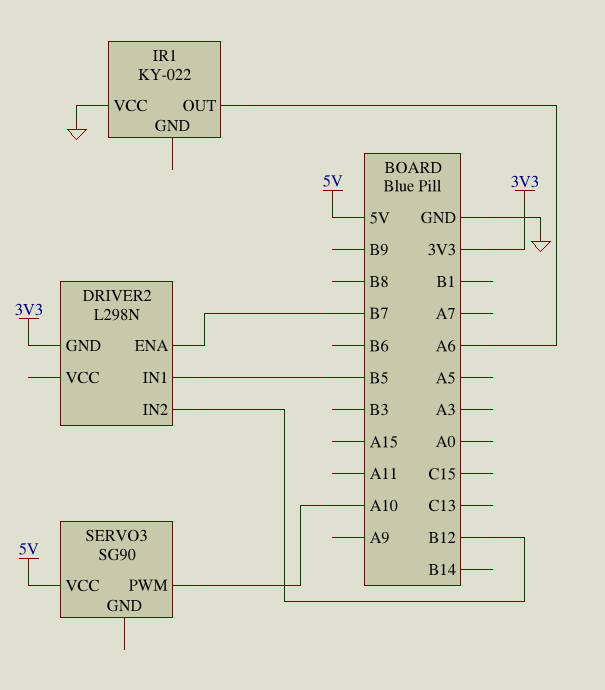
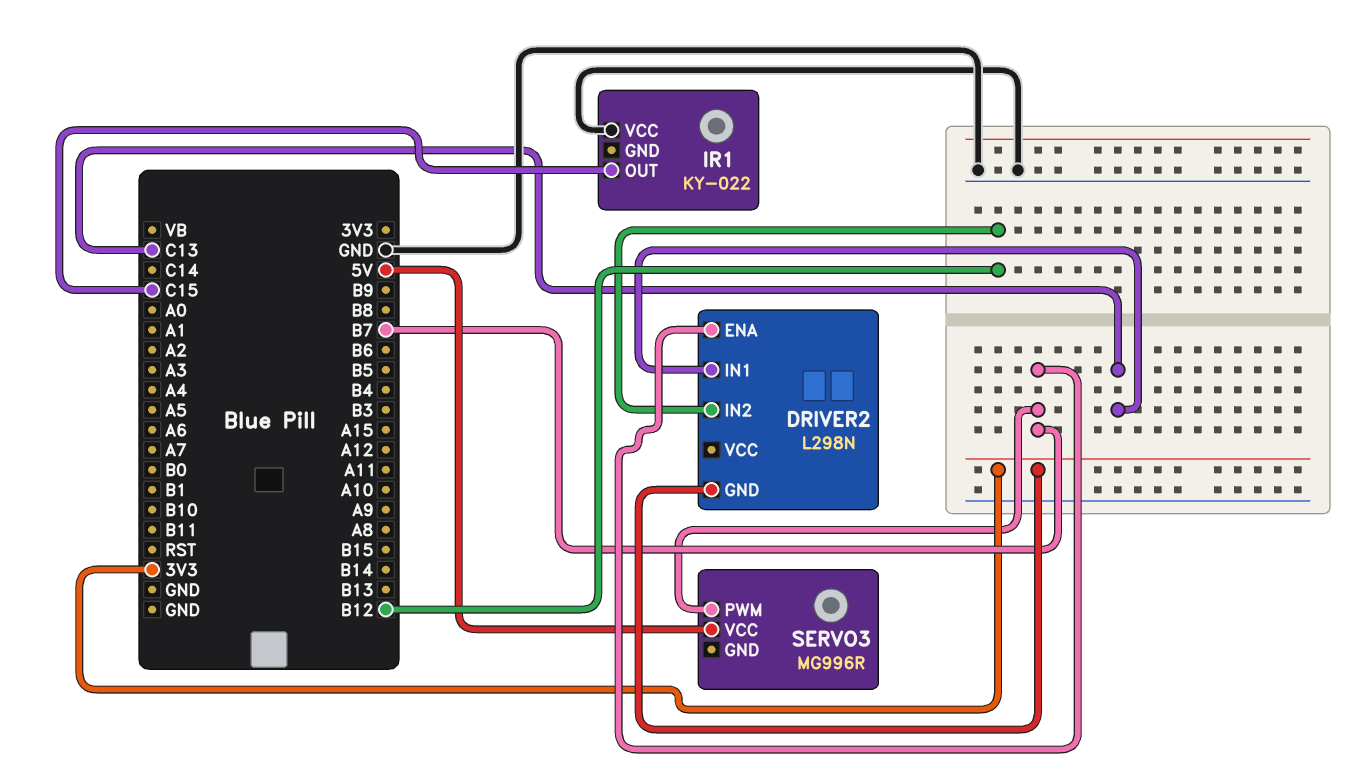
DRIVER2 pin IN1: B5 -> C13
IR1 pin OUT: A6 -> C15
SERVO3: SG90 -> MG996R
SERVO3 pin PWM: A10 -> B7

